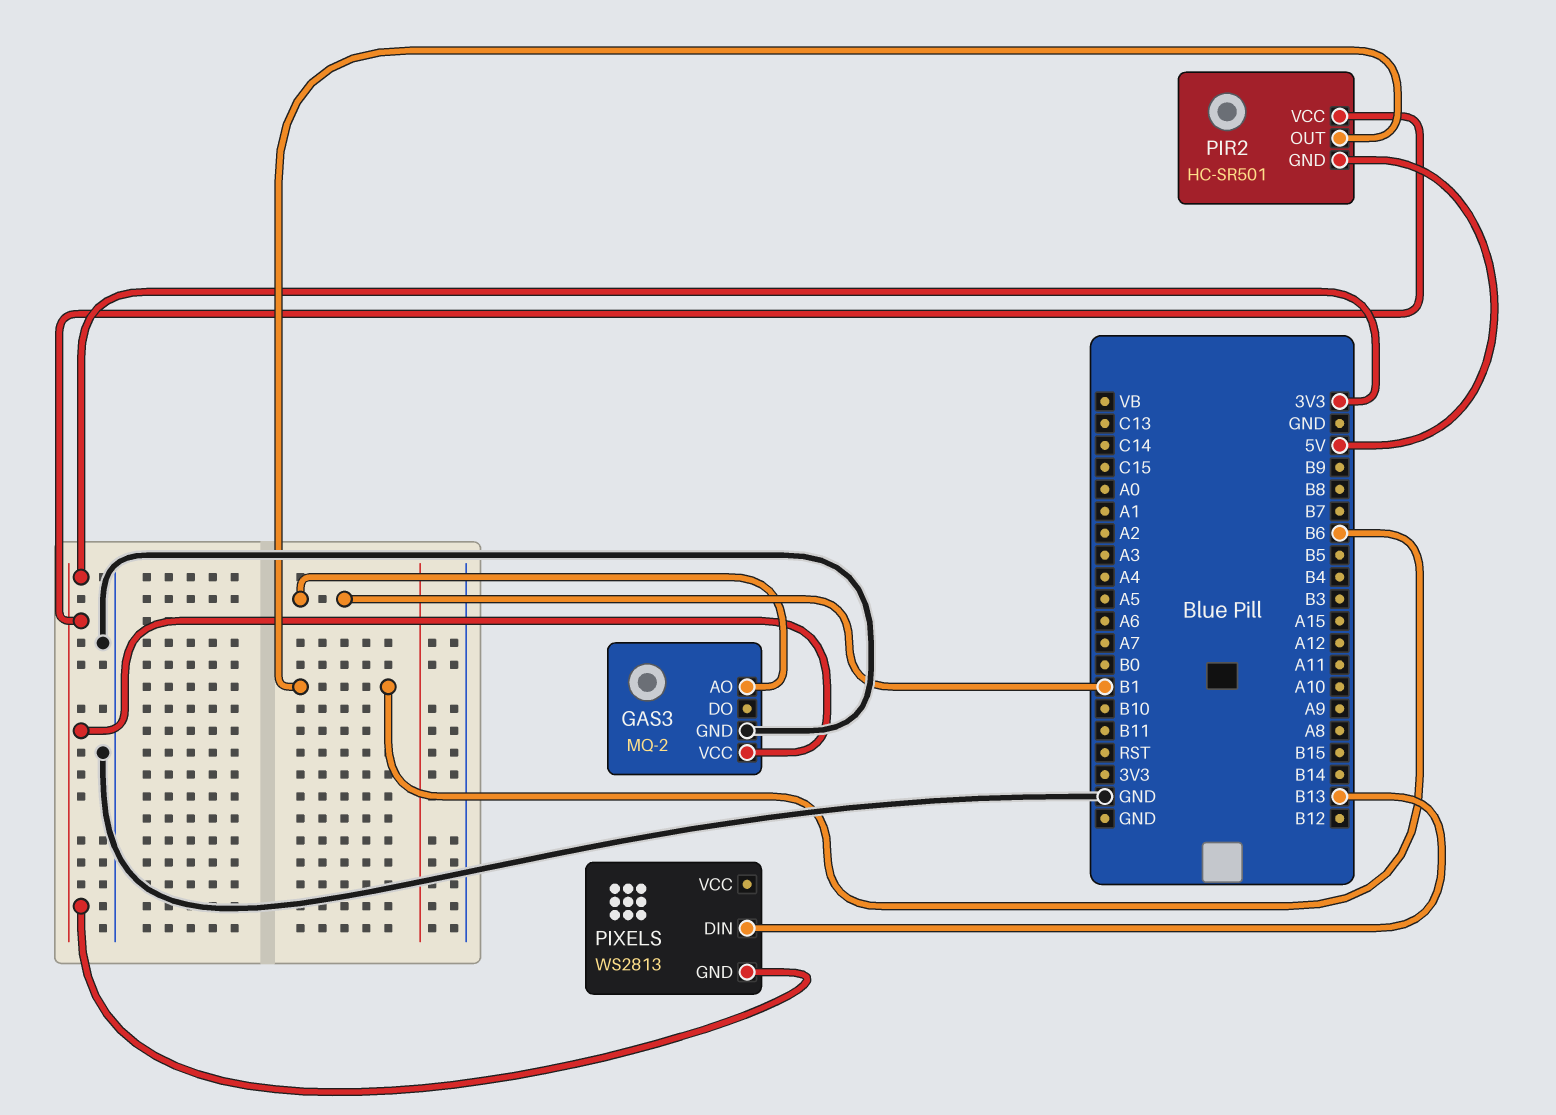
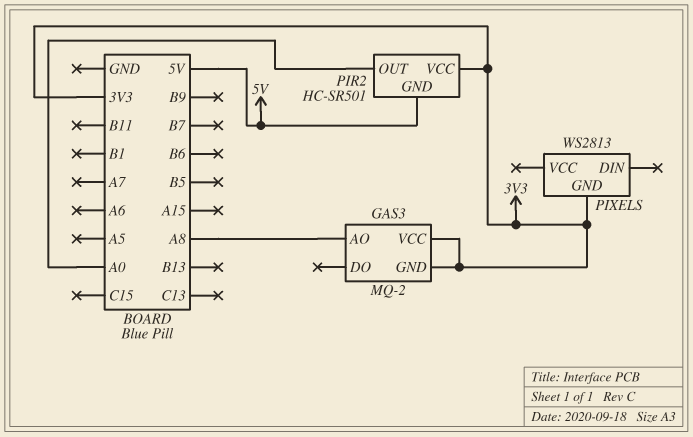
GAS3 pin AO: B1 -> A8
GAS3 pin GND: GND -> 3V3
PIR2 pin OUT: B6 -> A0
PIXELS pin DIN: B13 -> none

